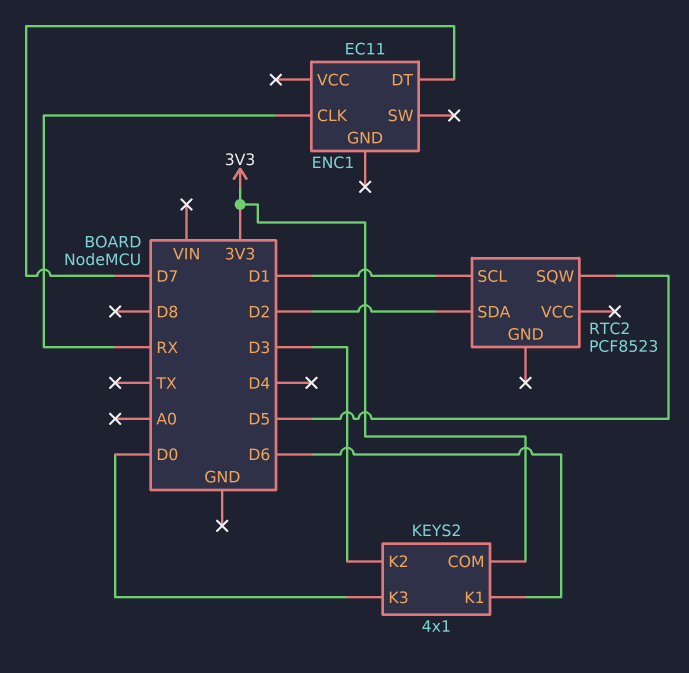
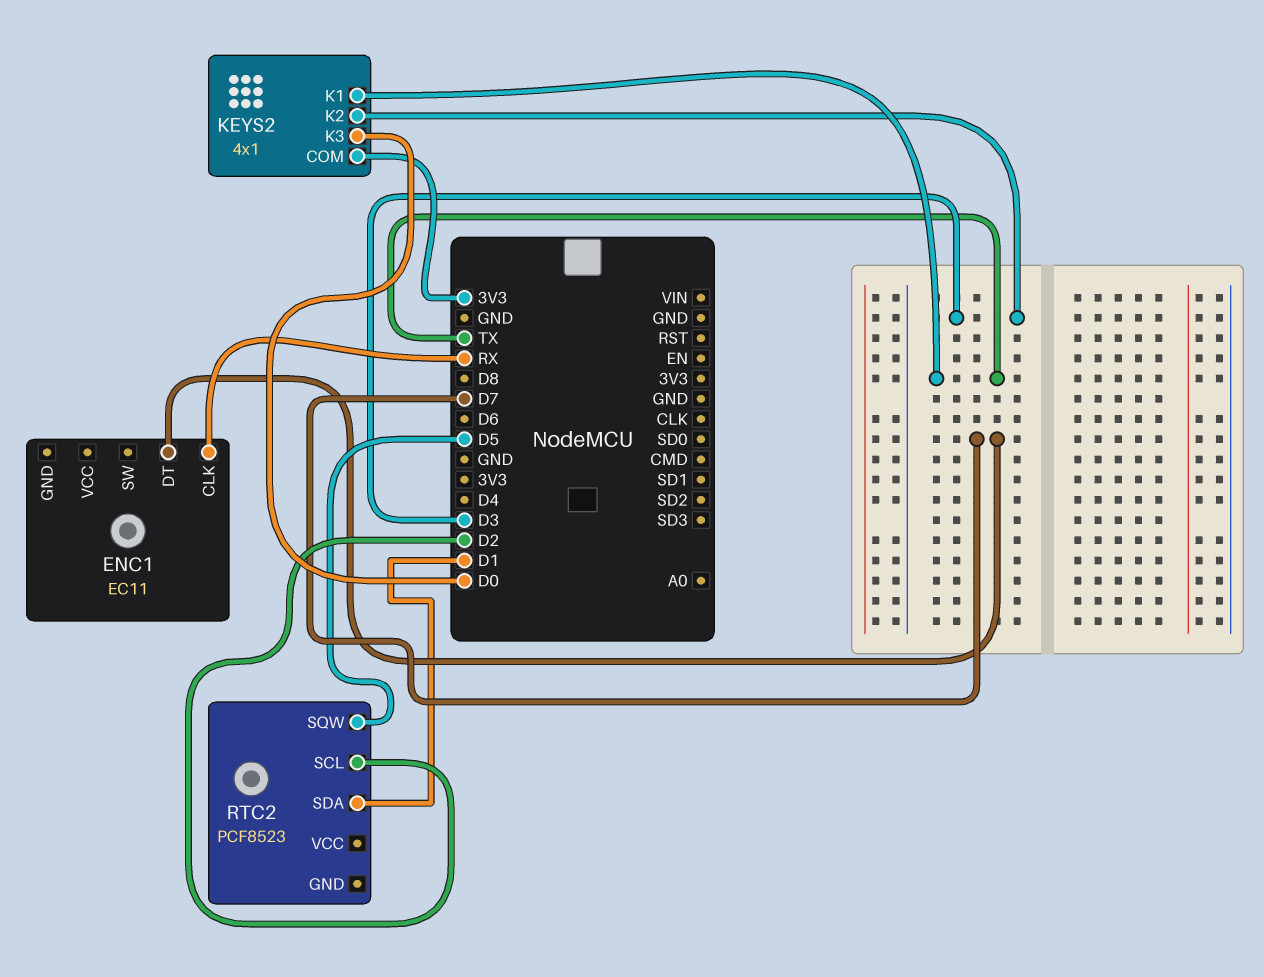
KEYS2 pin K1: D6 -> TX
RTC2 pin SCL: D1 -> D2
RTC2 pin SDA: D2 -> D1

